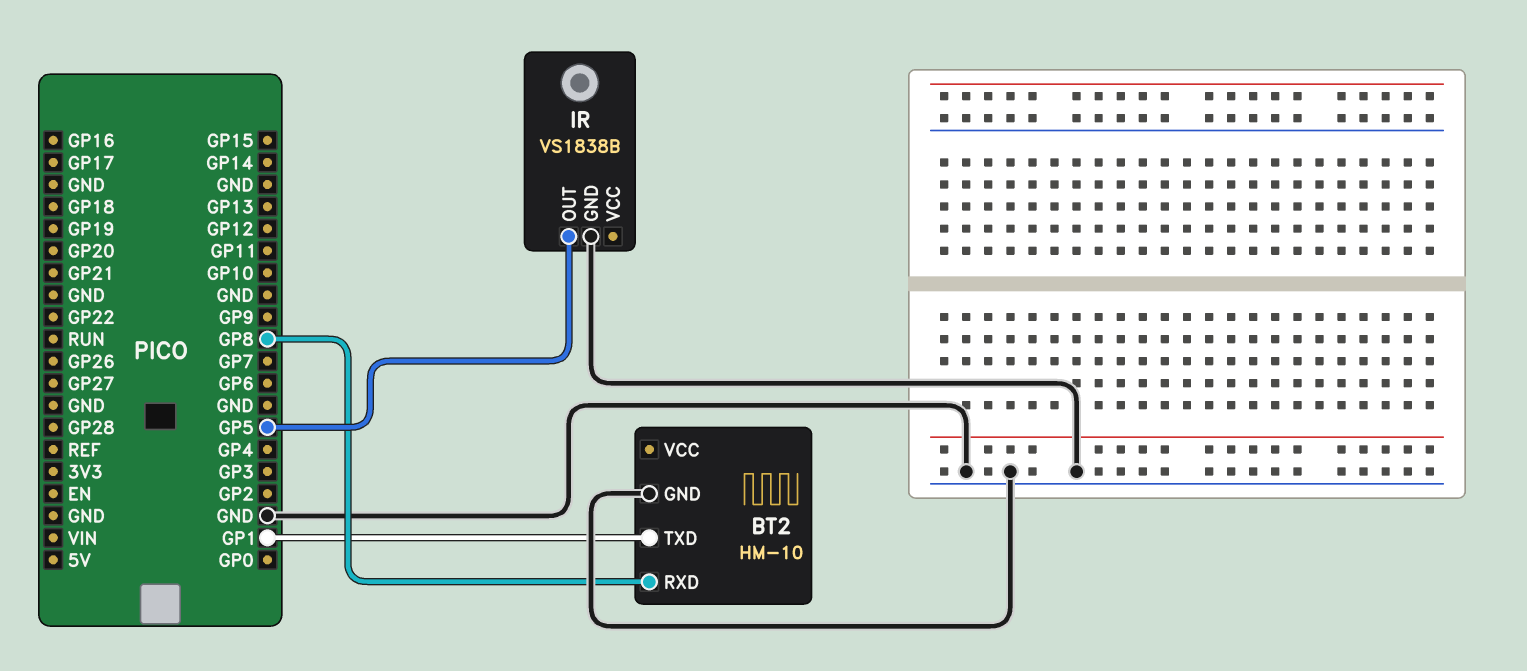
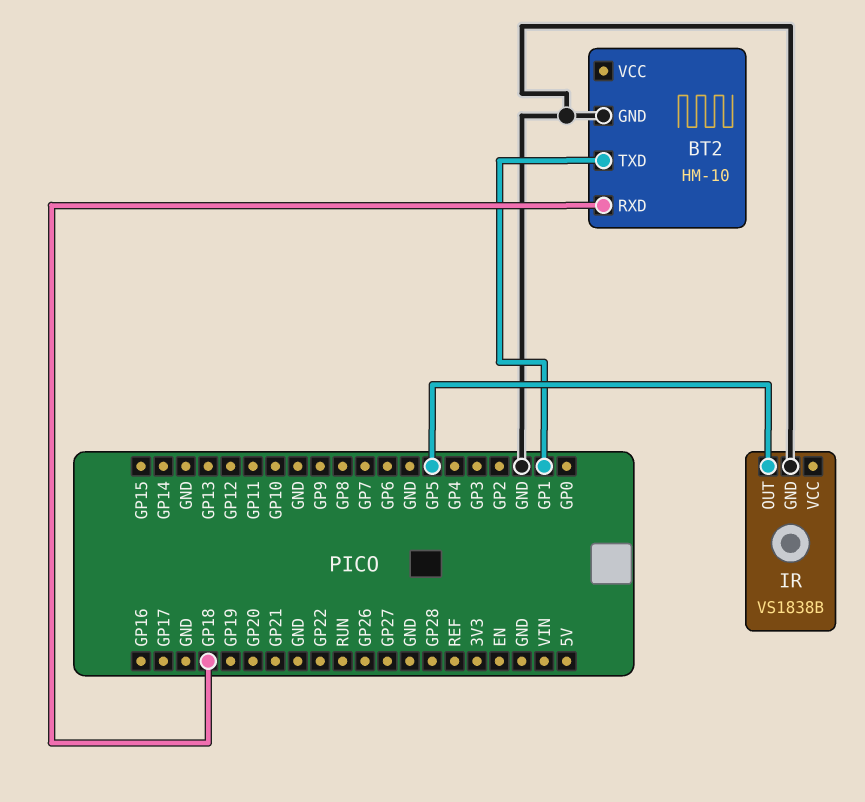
BT2 pin RXD: GP8 -> GP18

